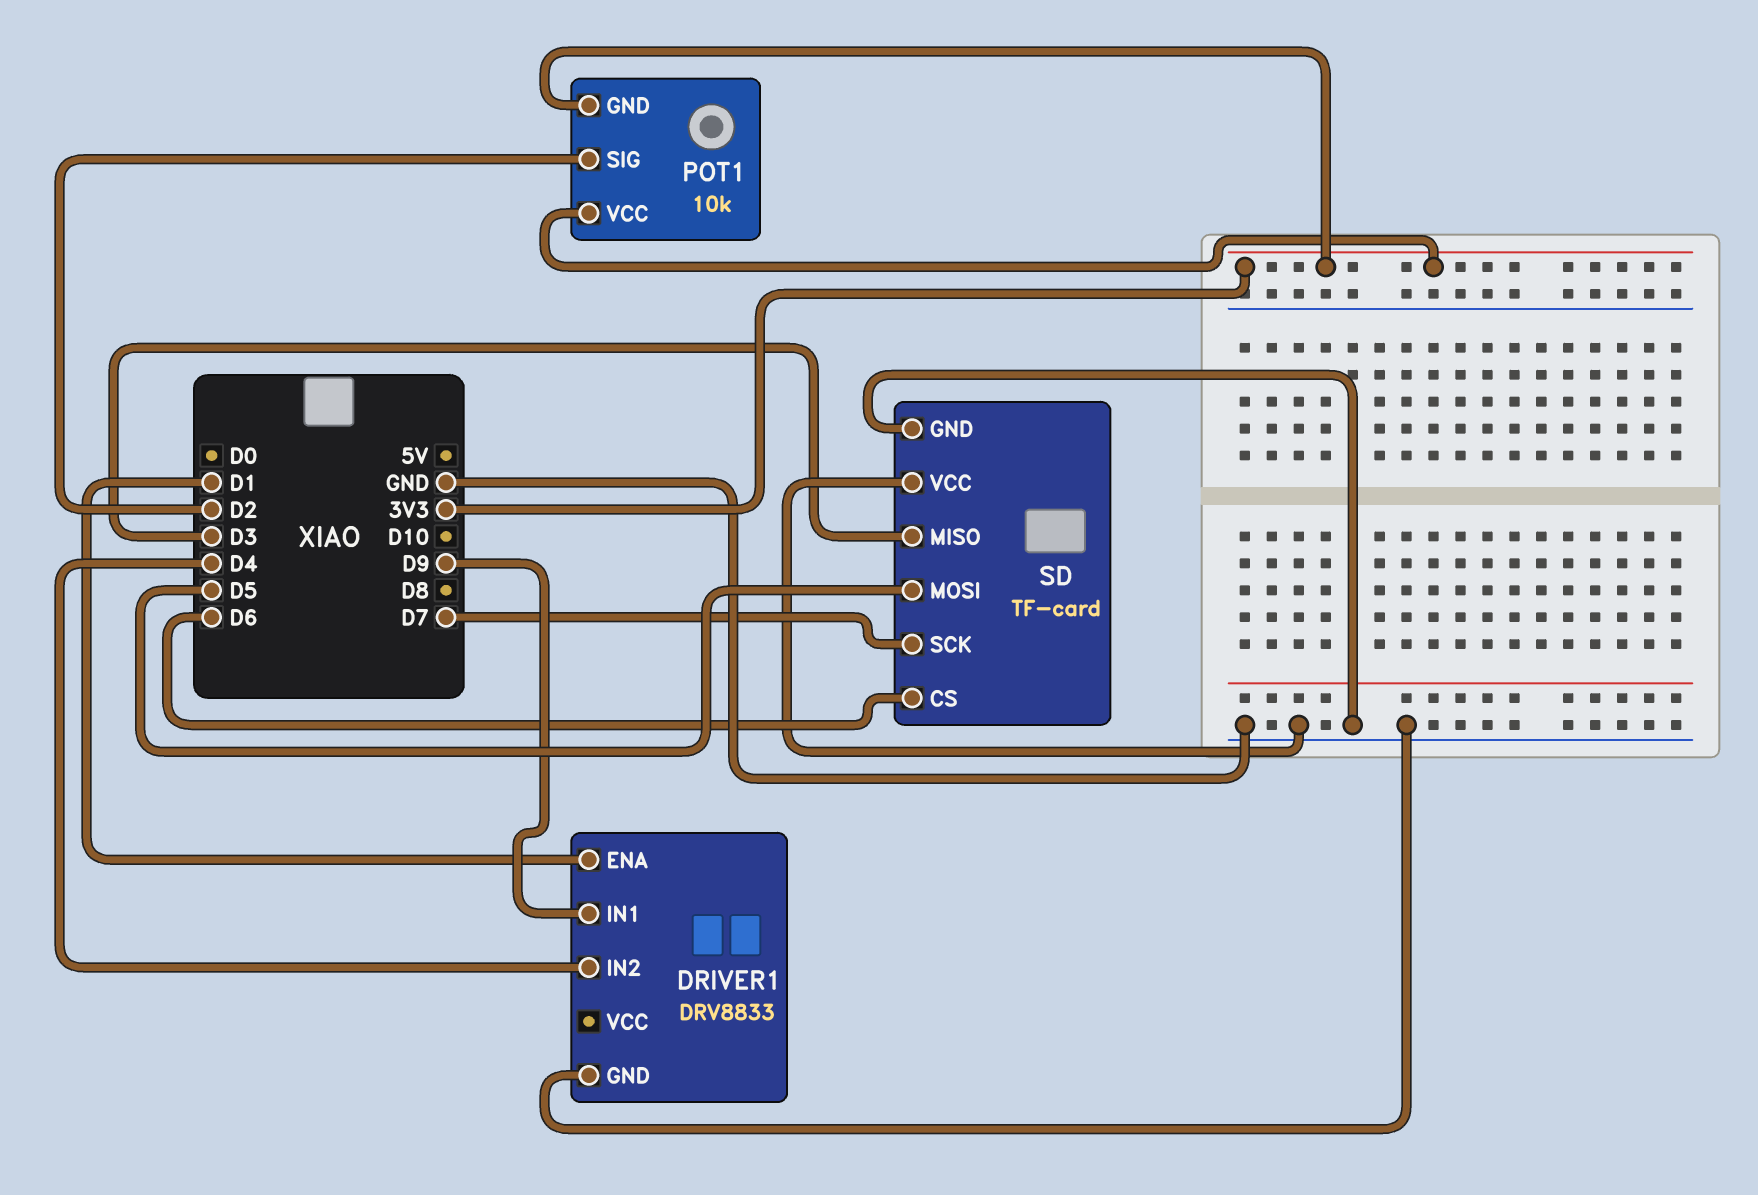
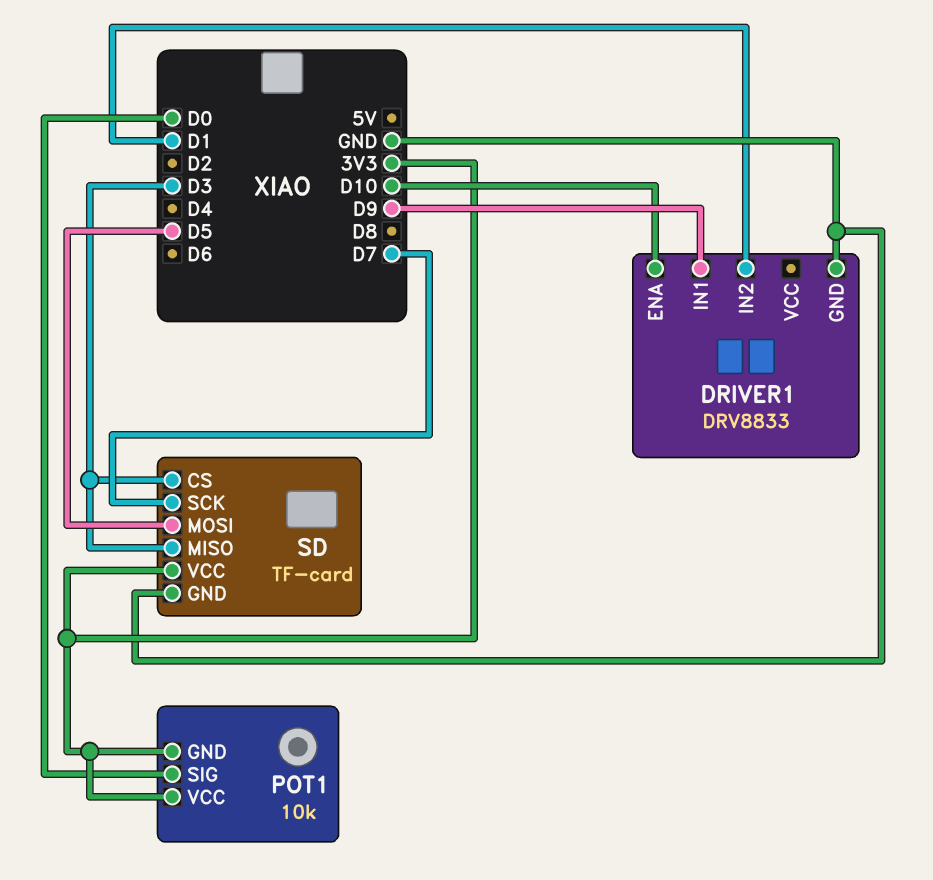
DRIVER1 pin ENA: D1 -> D10
DRIVER1 pin IN2: D4 -> D1
POT1 pin SIG: D2 -> D0
SD pin CS: D6 -> D3
SD pin VCC: GND -> 3V3

